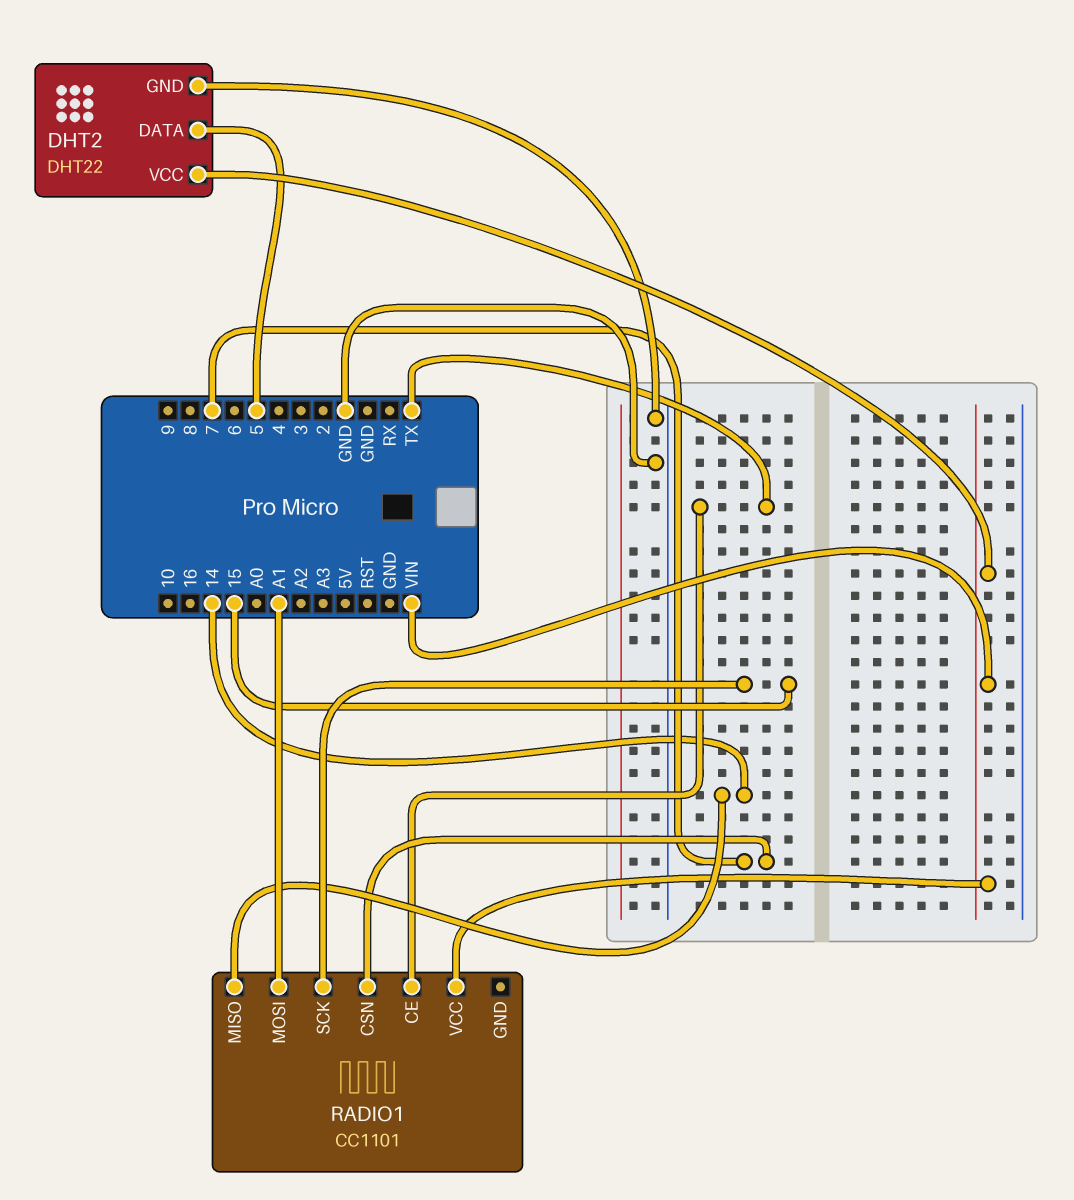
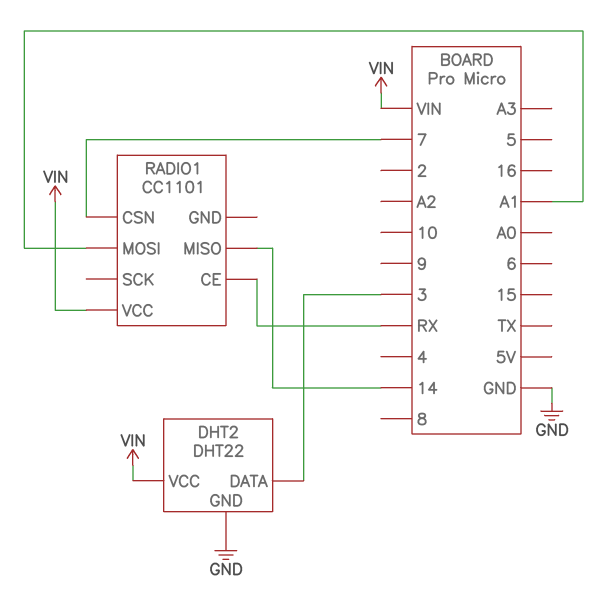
DHT2 pin DATA: 5 -> 3
RADIO1 pin CE: TX -> RX
RADIO1 pin SCK: 15 -> none

